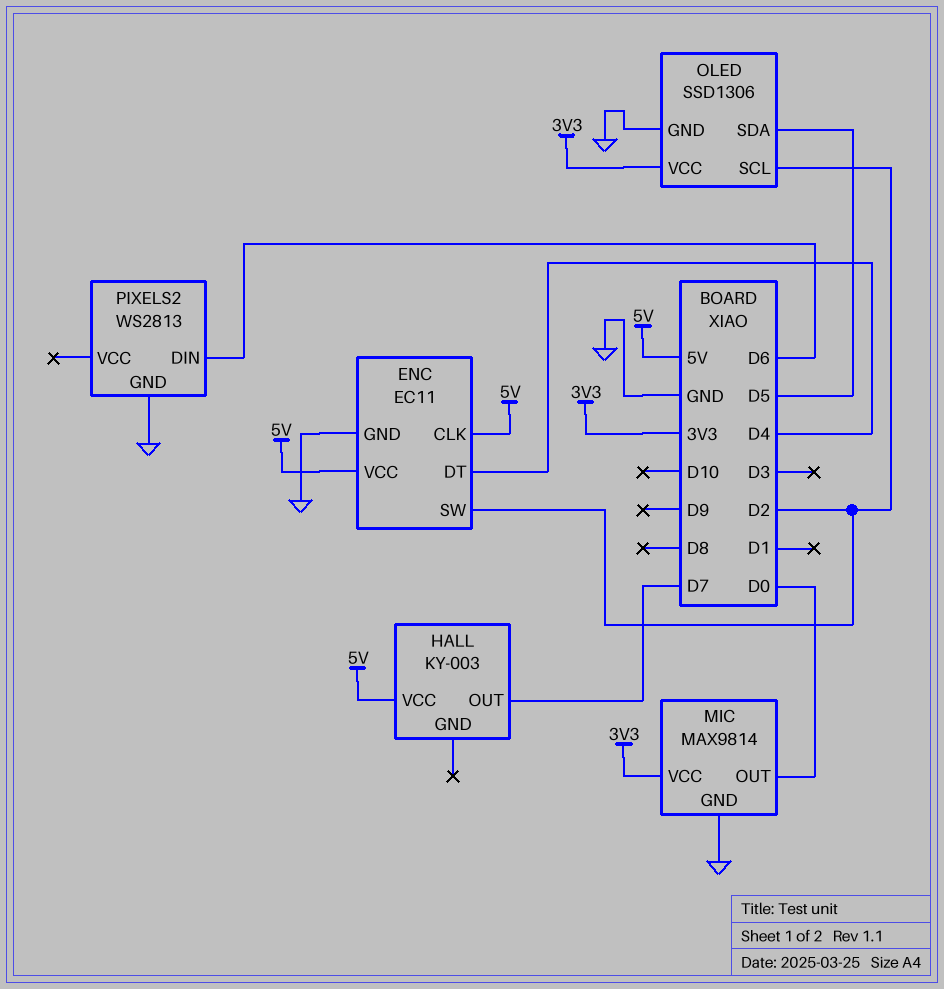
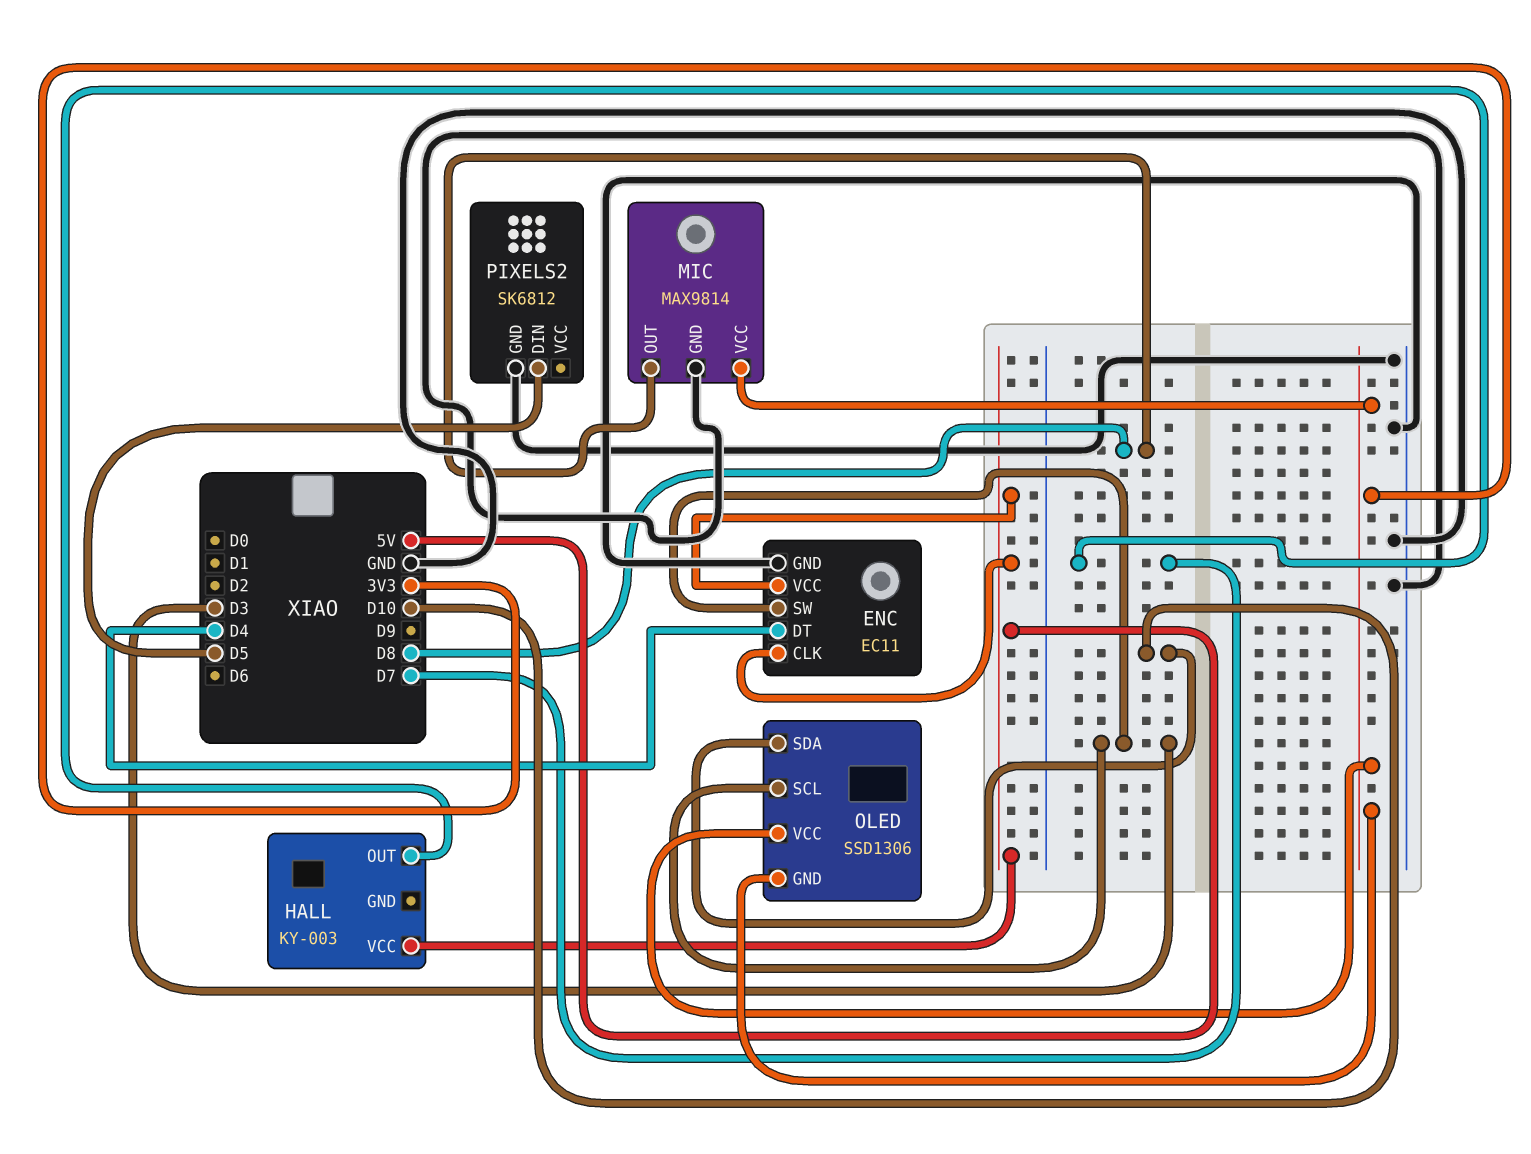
ENC pin SW: D2 -> D3
MIC pin OUT: D0 -> D8
OLED pin GND: GND -> 3V3
OLED pin SCL: D2 -> D3
OLED pin SDA: D5 -> D10
PIXELS2: WS2813 -> SK6812
PIXELS2 pin DIN: D6 -> D5

